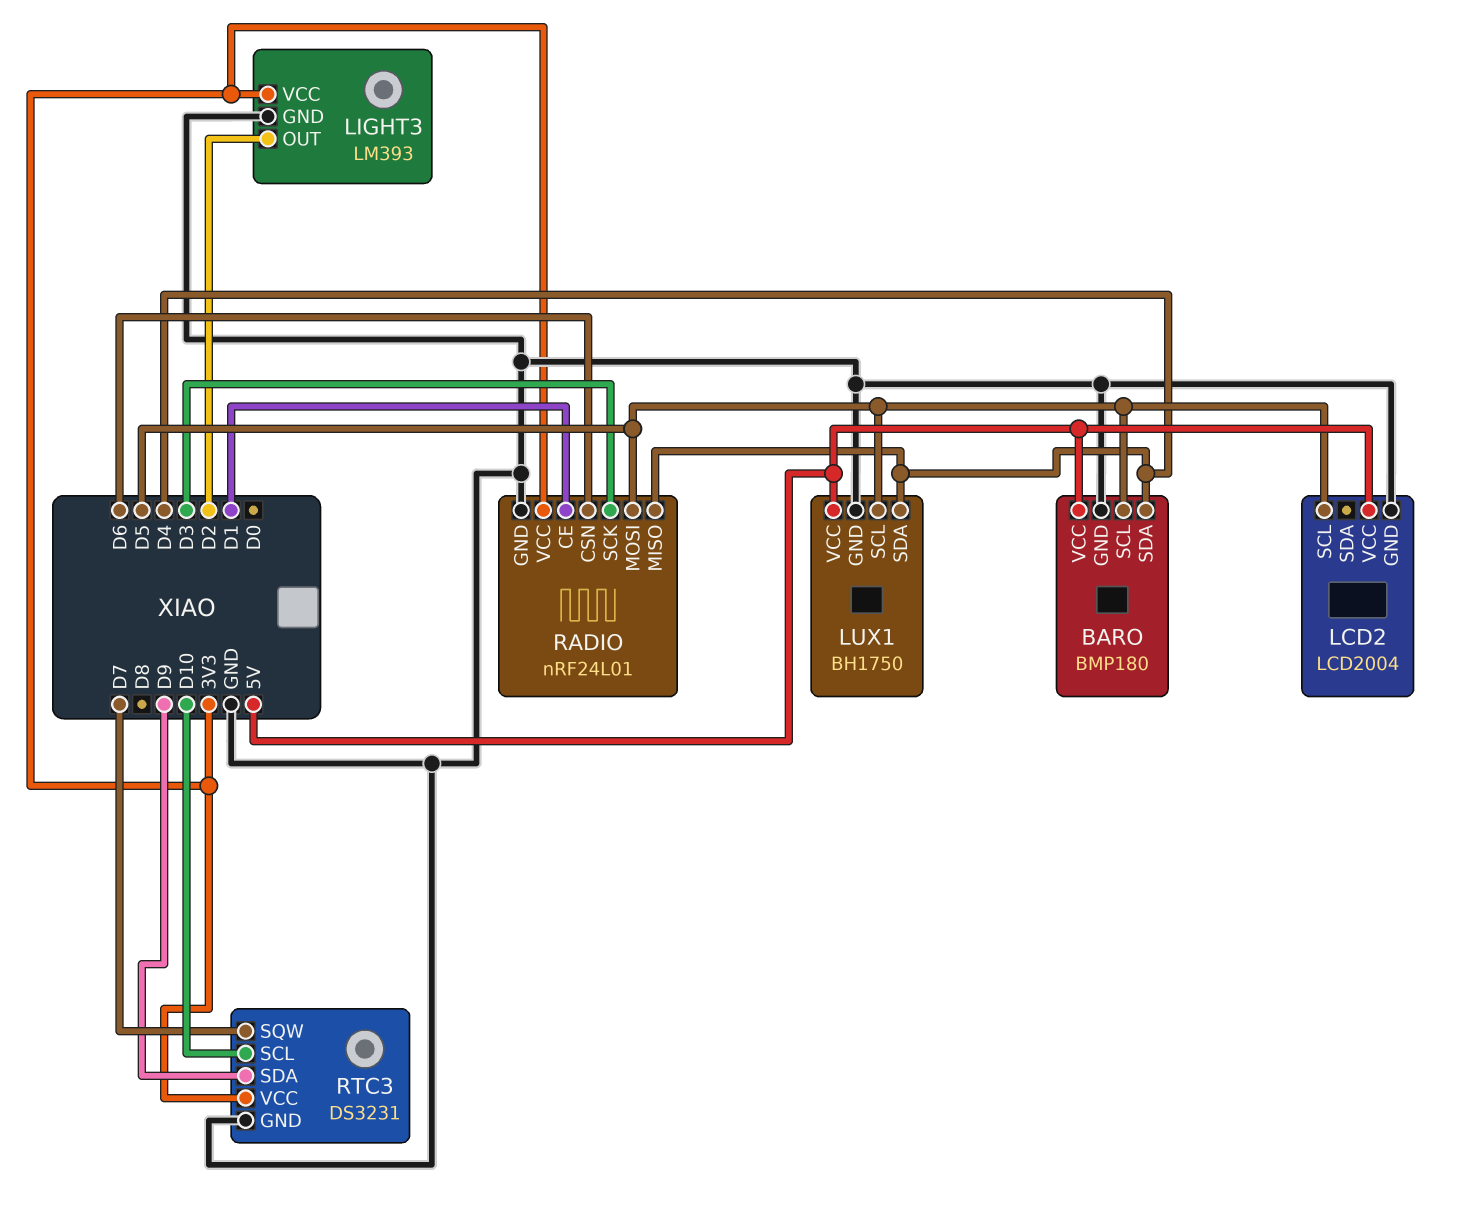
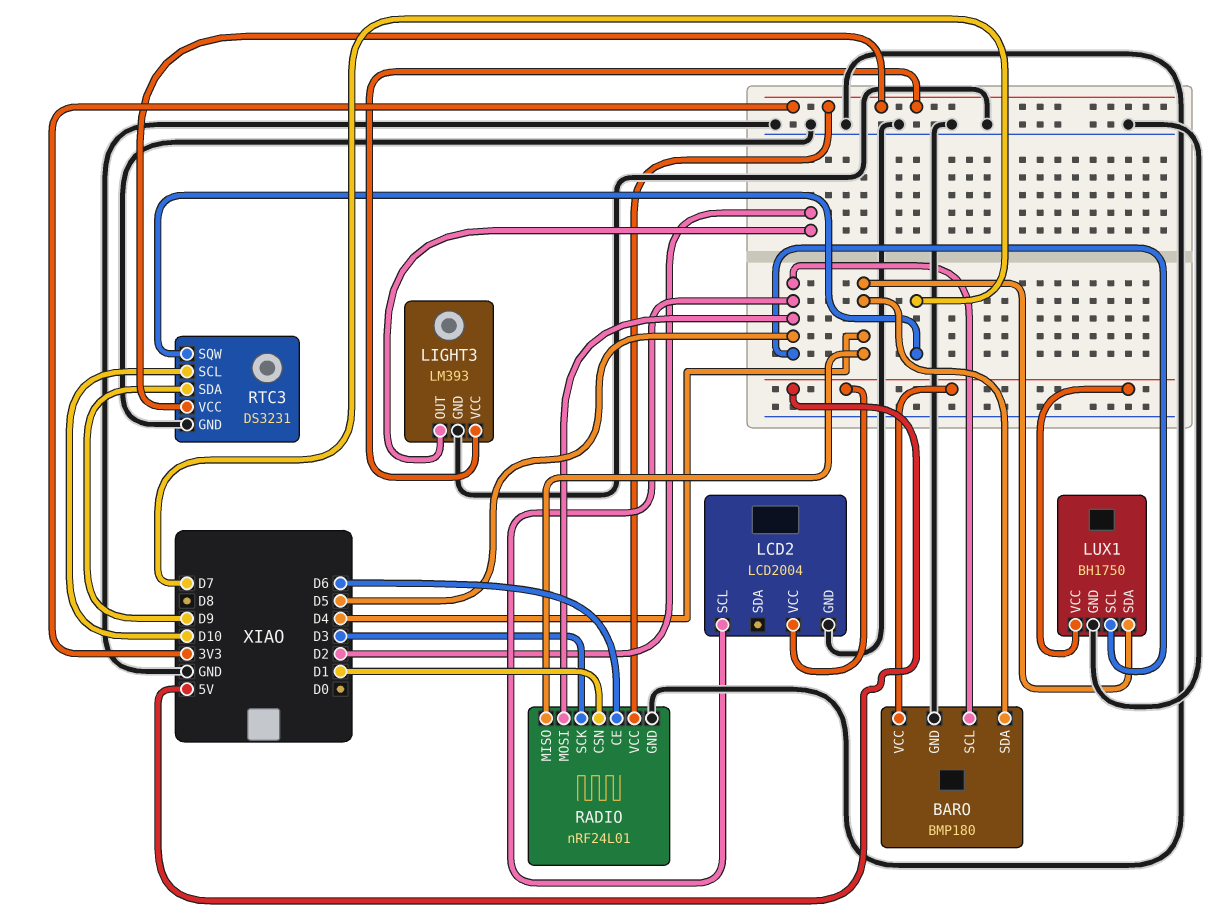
RADIO pin CE: D1 -> D6
RADIO pin CSN: D6 -> D1

